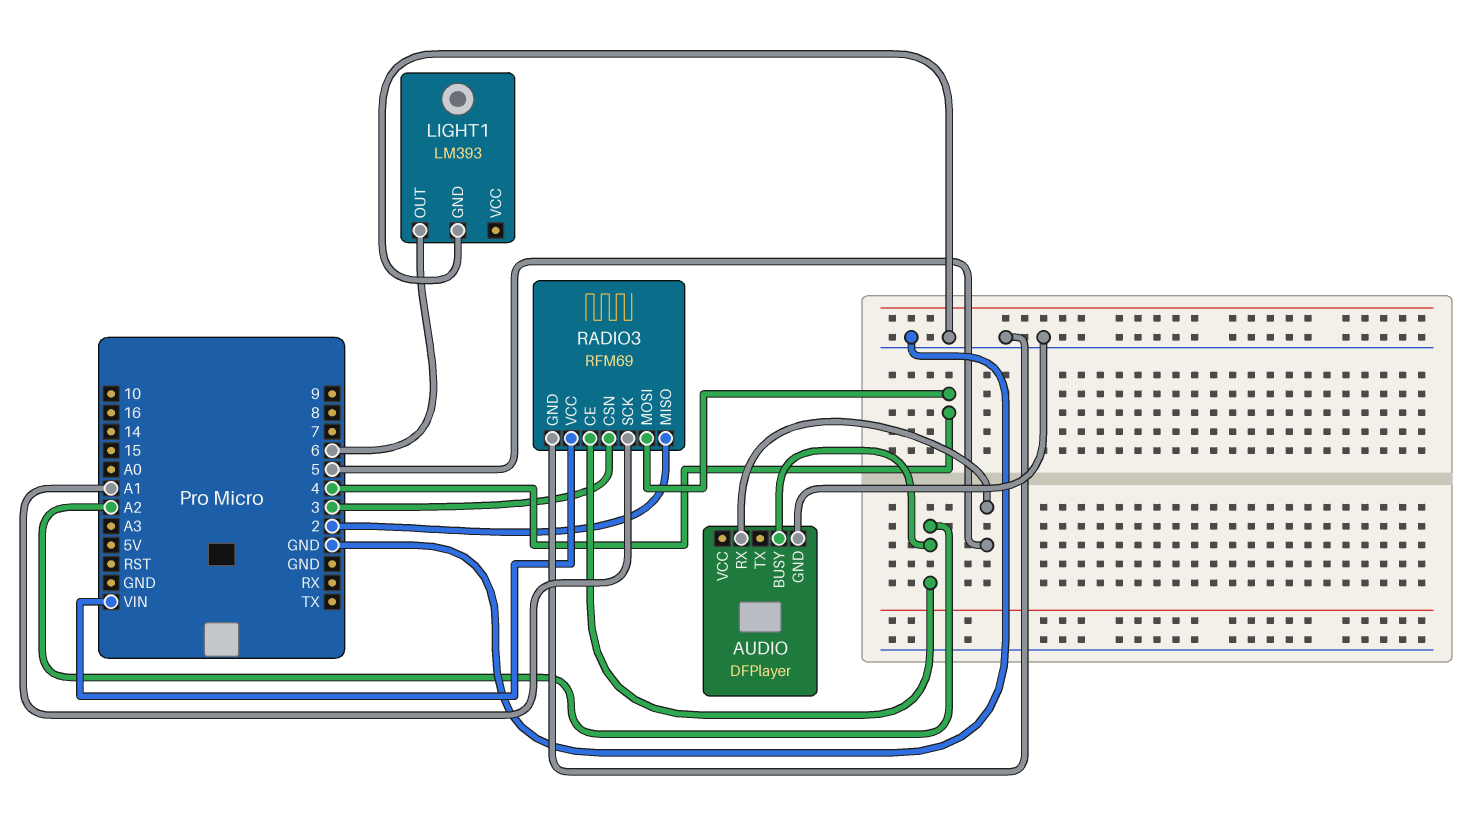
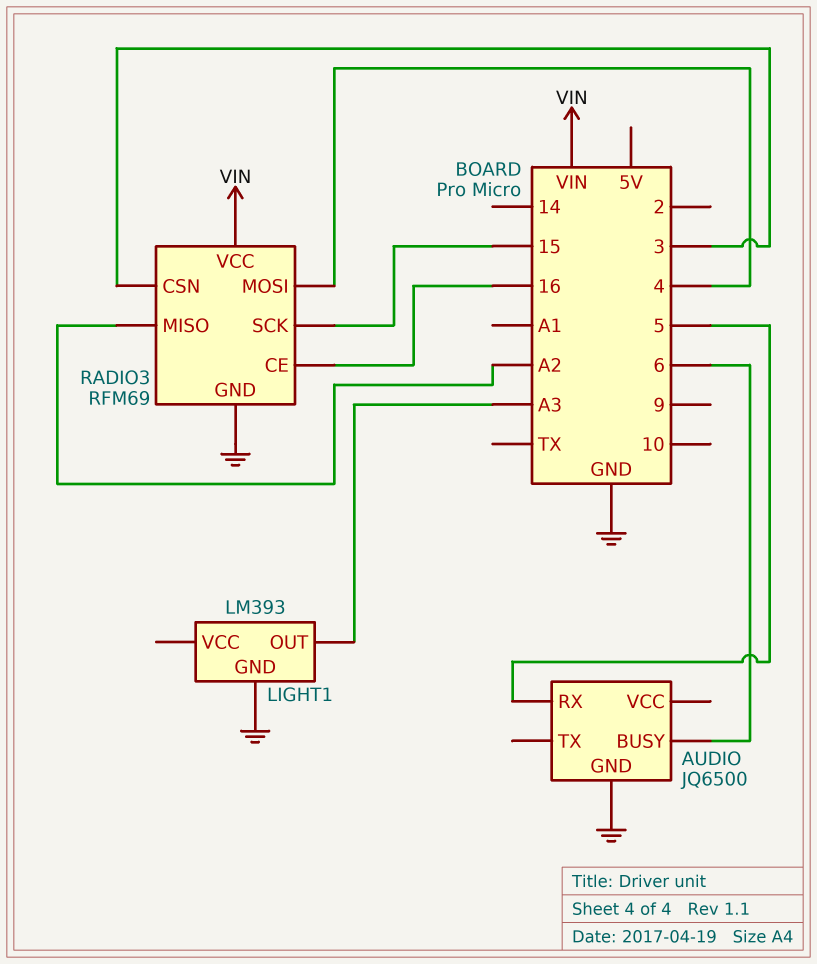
AUDIO: DFPlayer -> JQ6500
AUDIO pin BUSY: A2 -> 6
LIGHT1 pin OUT: 6 -> A3
RADIO3 pin CE: A2 -> 16
RADIO3 pin MISO: 2 -> A2
RADIO3 pin SCK: A1 -> 15

